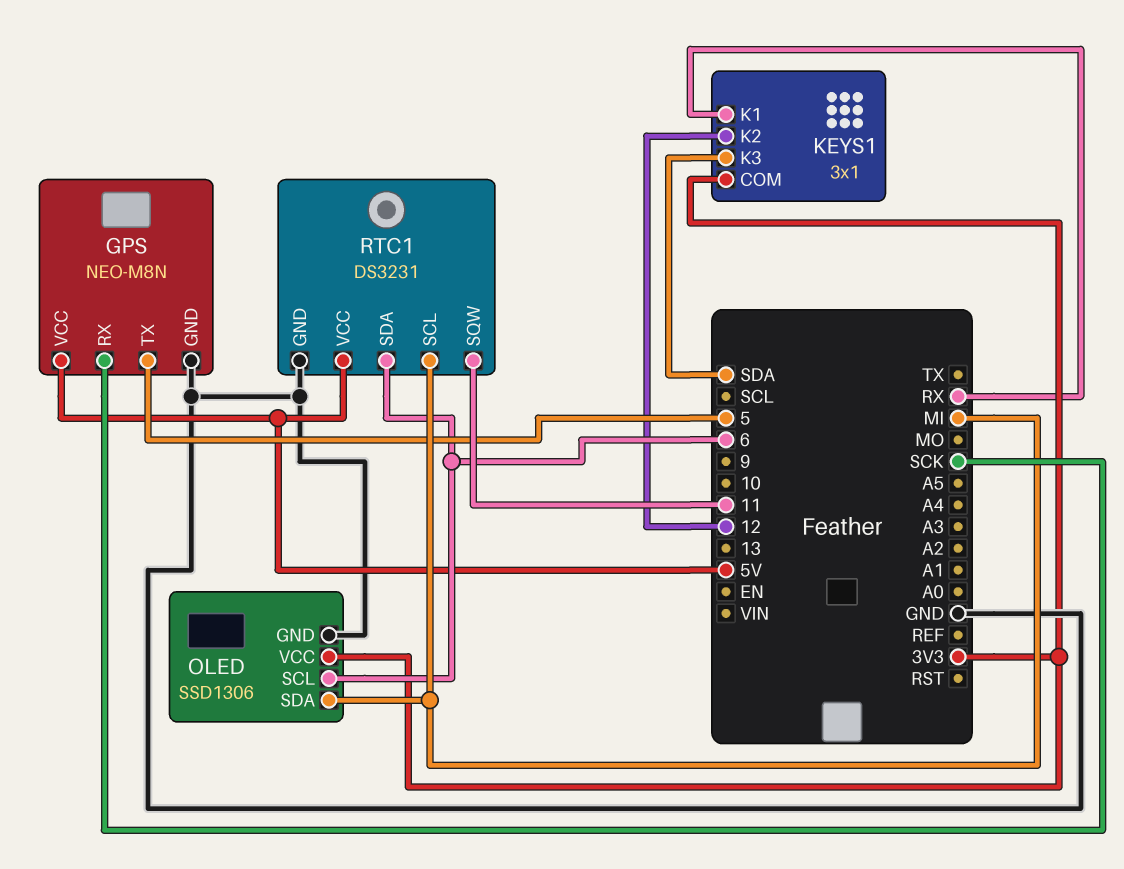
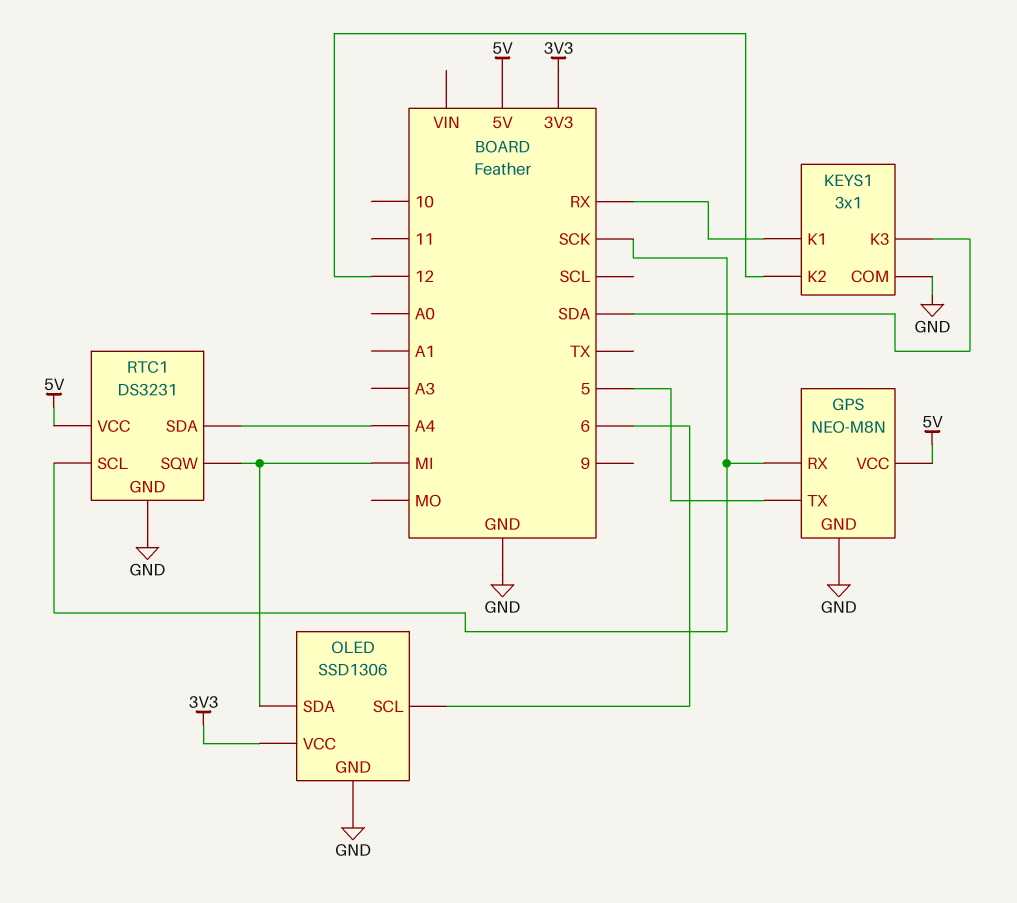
KEYS1 pin COM: 3V3 -> GND
RTC1 pin SCL: MI -> SCK
RTC1 pin SDA: 6 -> A4
RTC1 pin SQW: 11 -> MI

